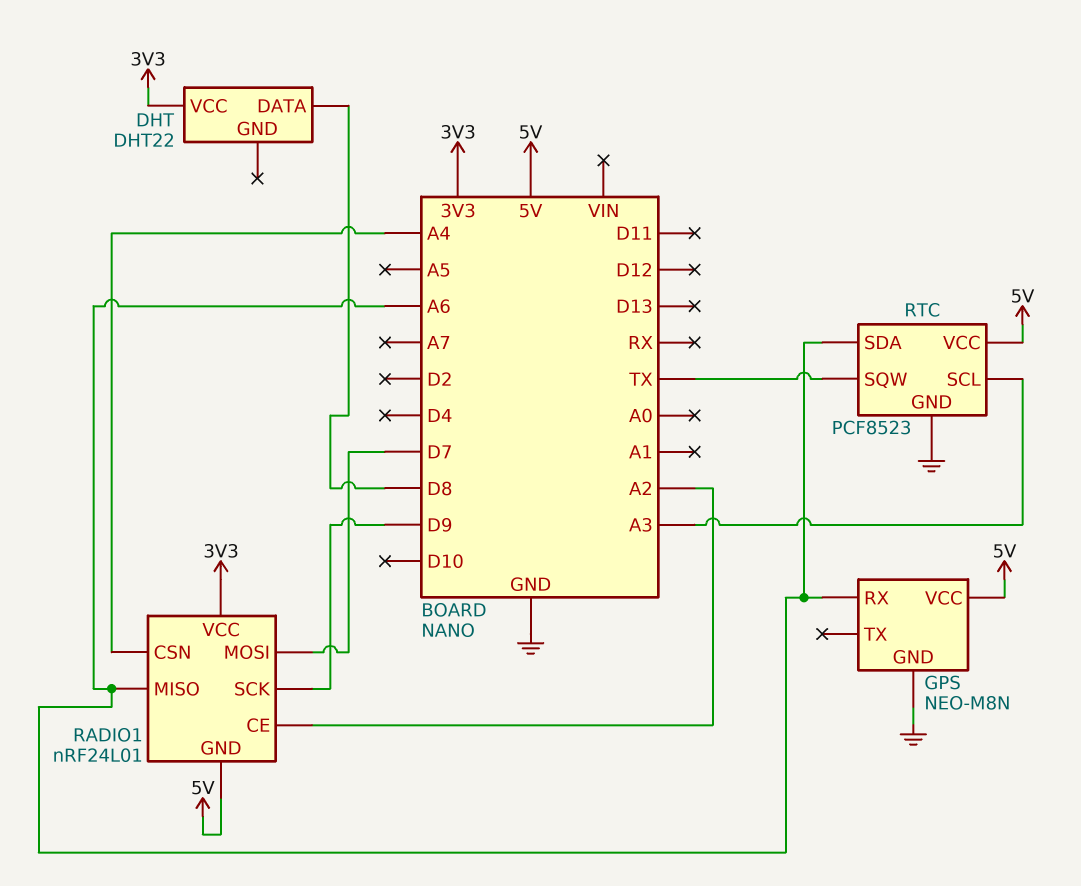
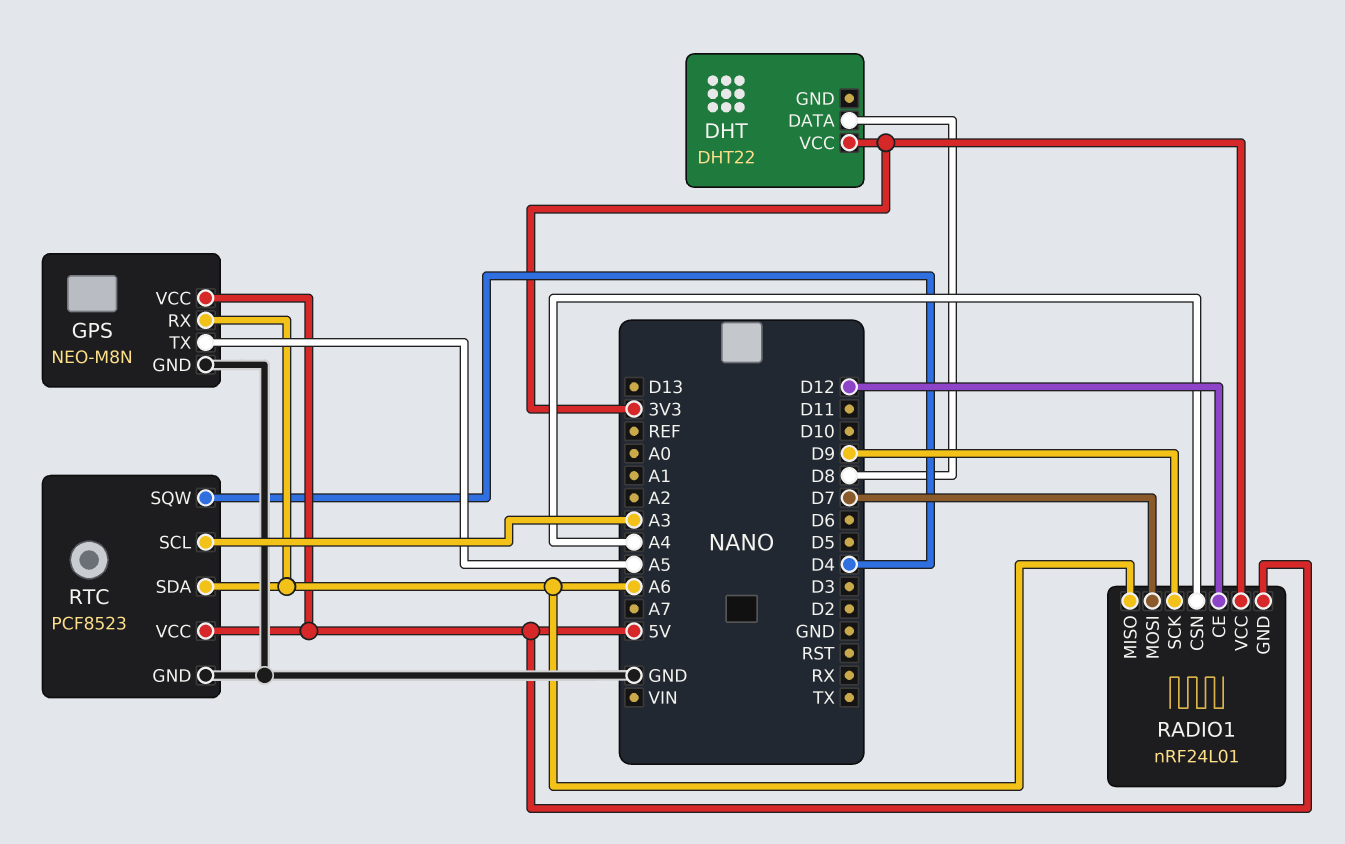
GPS pin TX: none -> A5
RADIO1 pin CE: A2 -> D12
RTC pin SQW: TX -> D4

